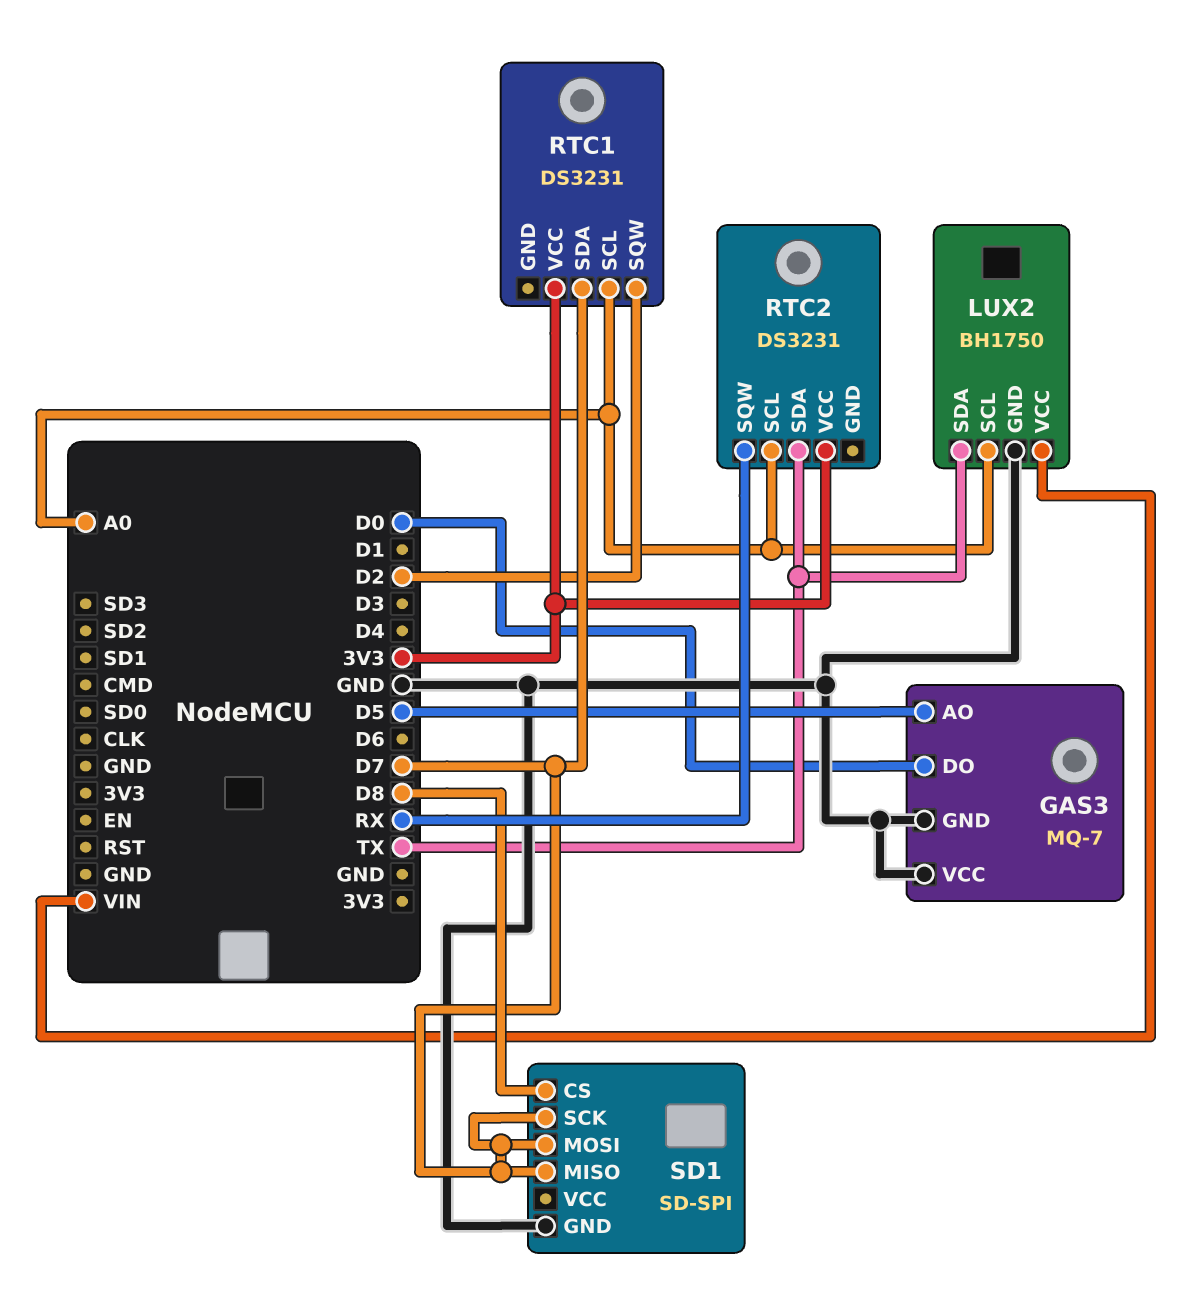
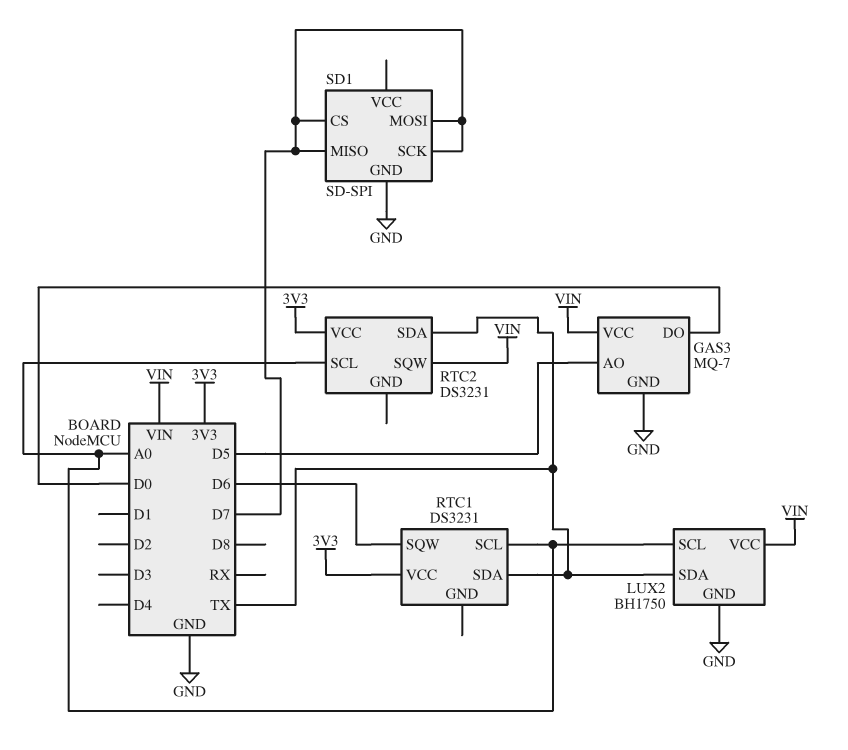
GAS3 pin VCC: GND -> VIN
RTC1 pin SDA: D7 -> TX
RTC1 pin SQW: D2 -> D6
RTC2 pin SQW: RX -> VIN
SD1 pin CS: D8 -> D7

